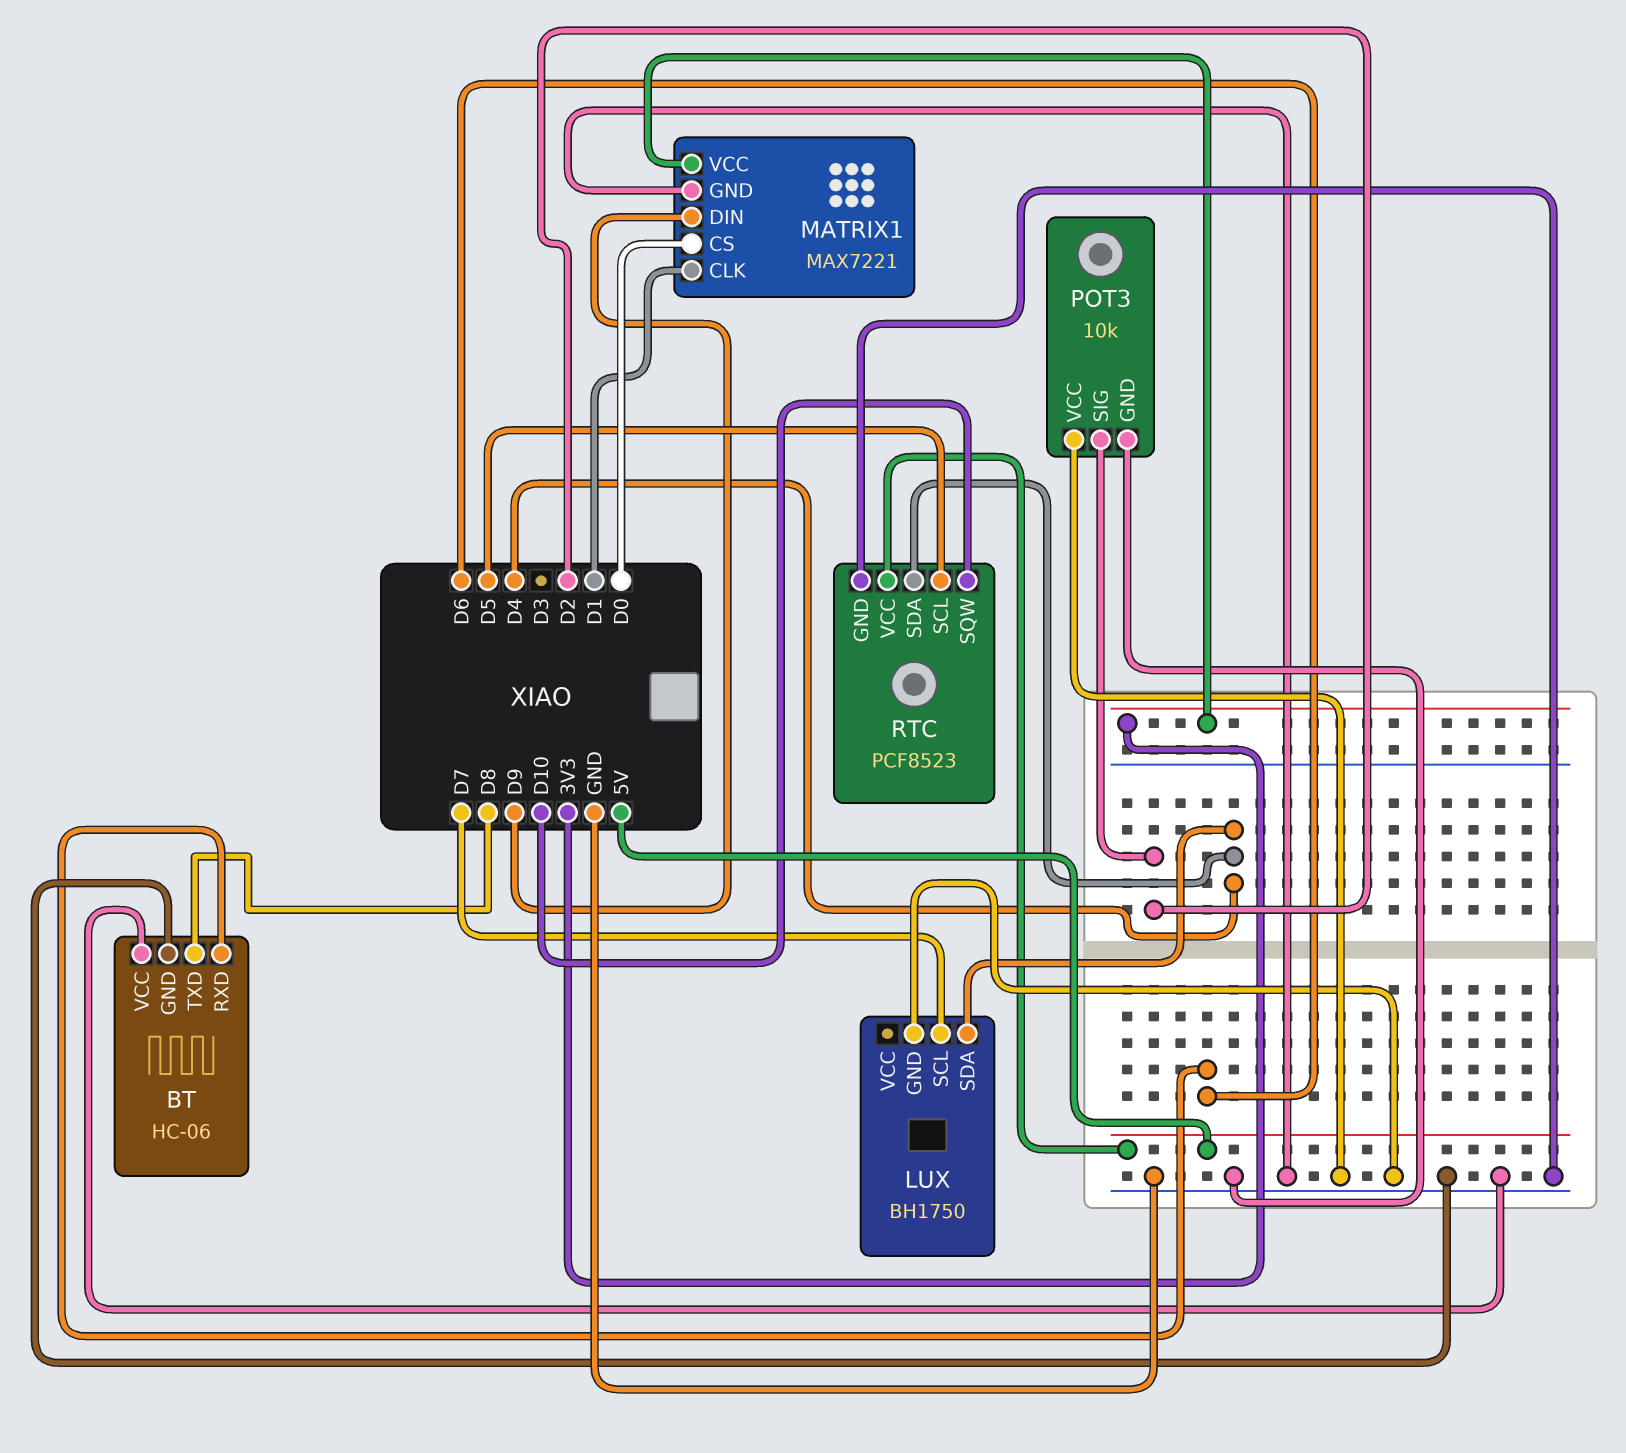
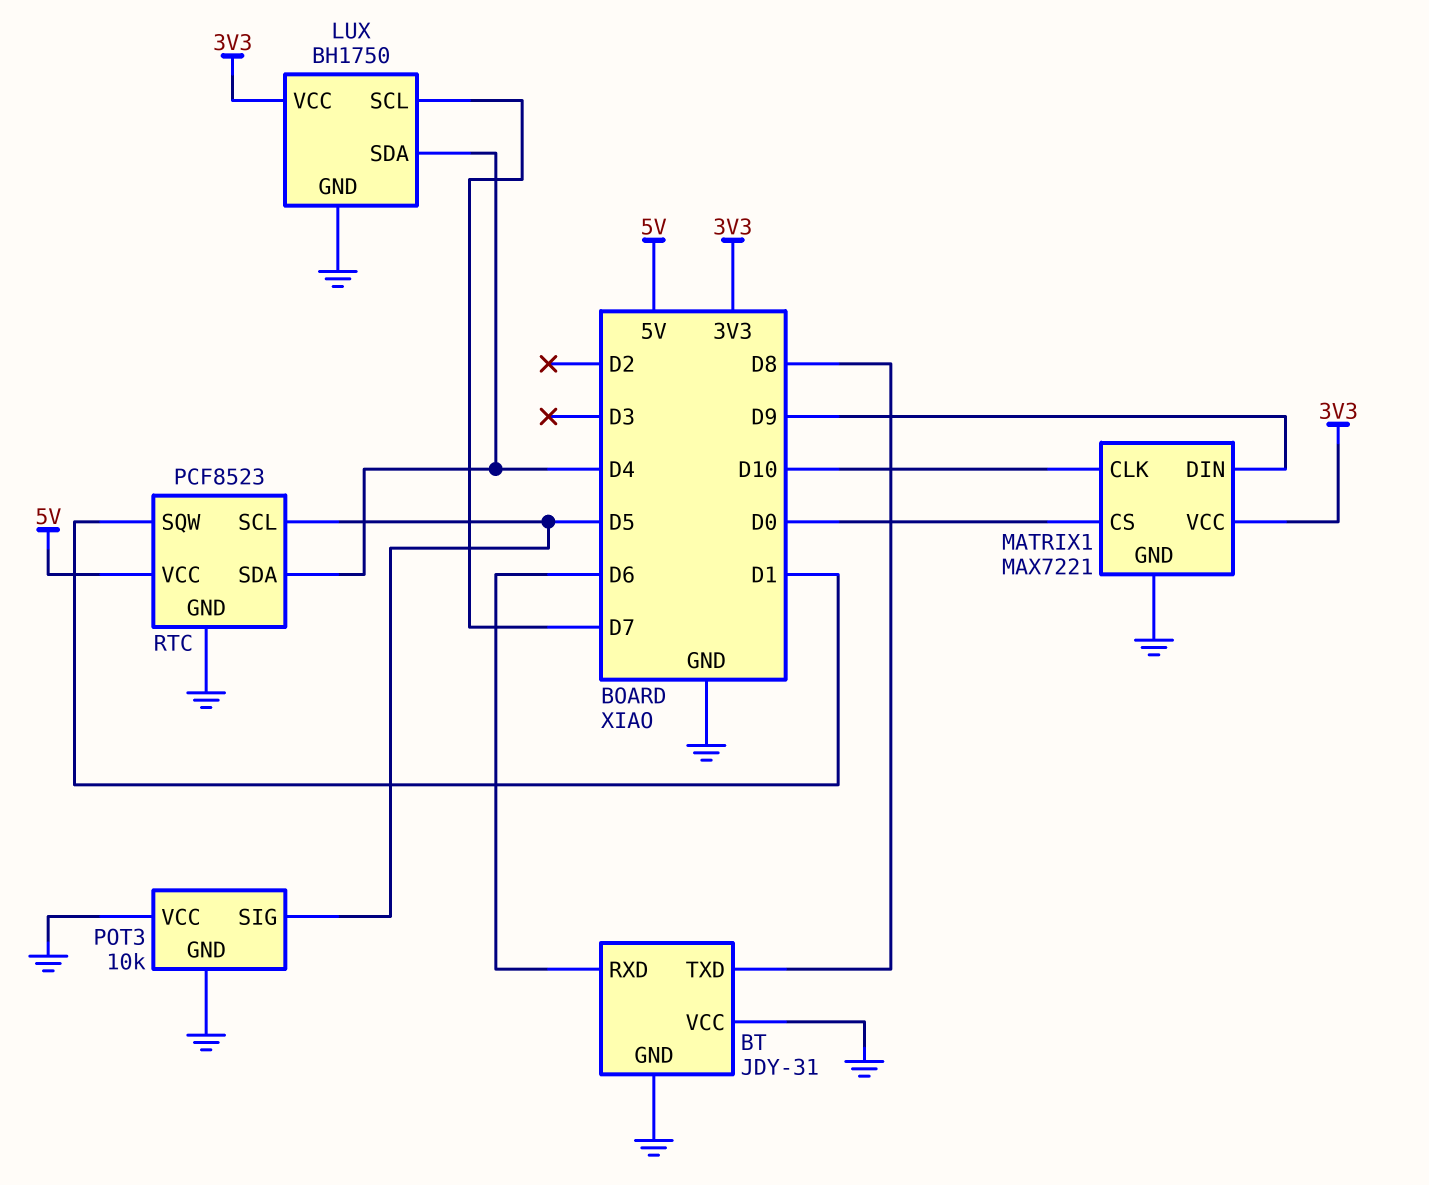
BT: HC-06 -> JDY-31
LUX pin VCC: none -> 3V3
MATRIX1 pin CLK: D1 -> D10
POT3 pin SIG: D2 -> D5
RTC pin SQW: D10 -> D1

